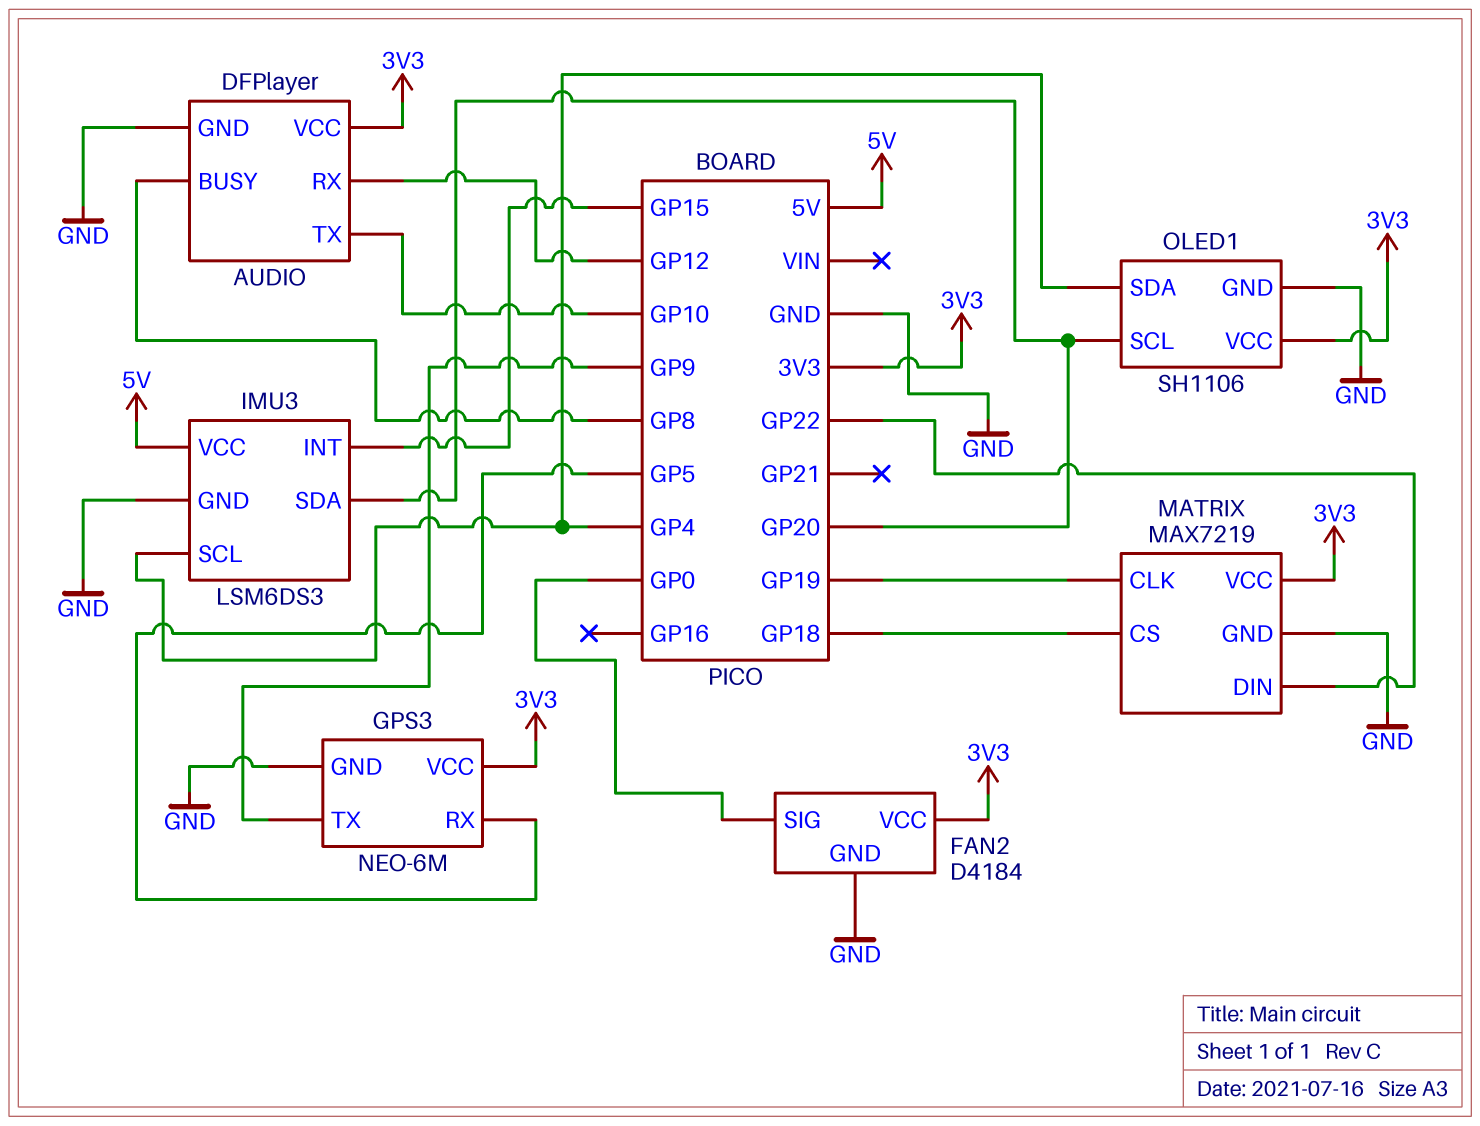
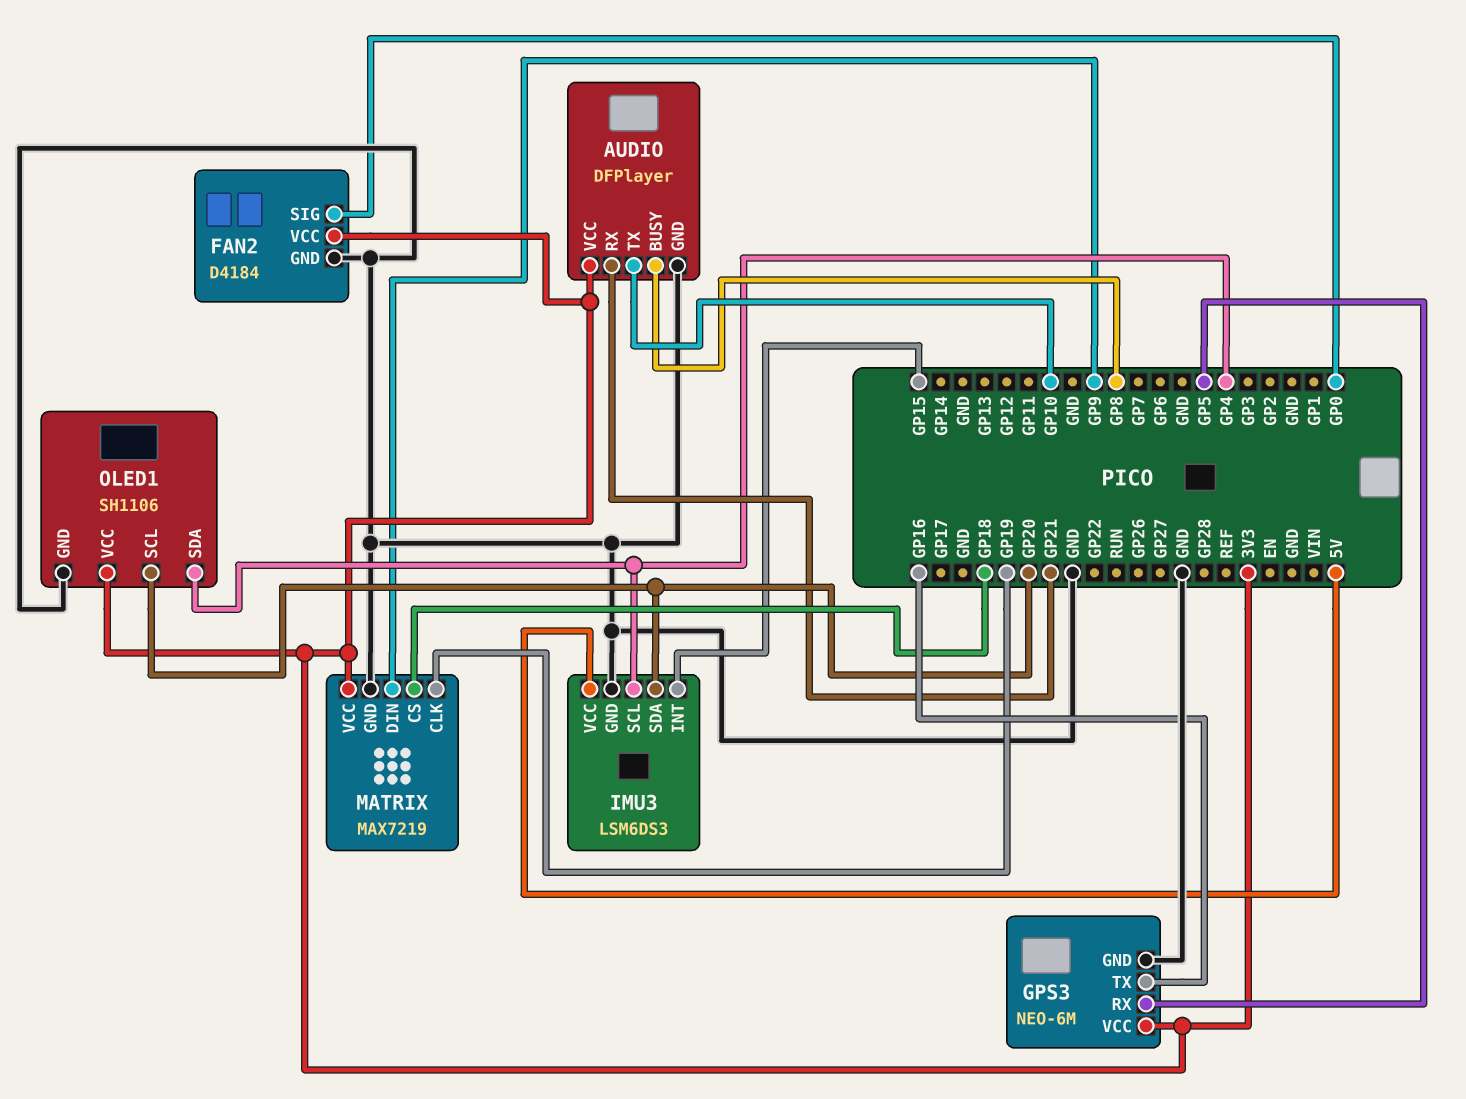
AUDIO pin RX: GP12 -> GP21
GPS3 pin TX: GP9 -> GP16
MATRIX pin DIN: GP22 -> GP9

